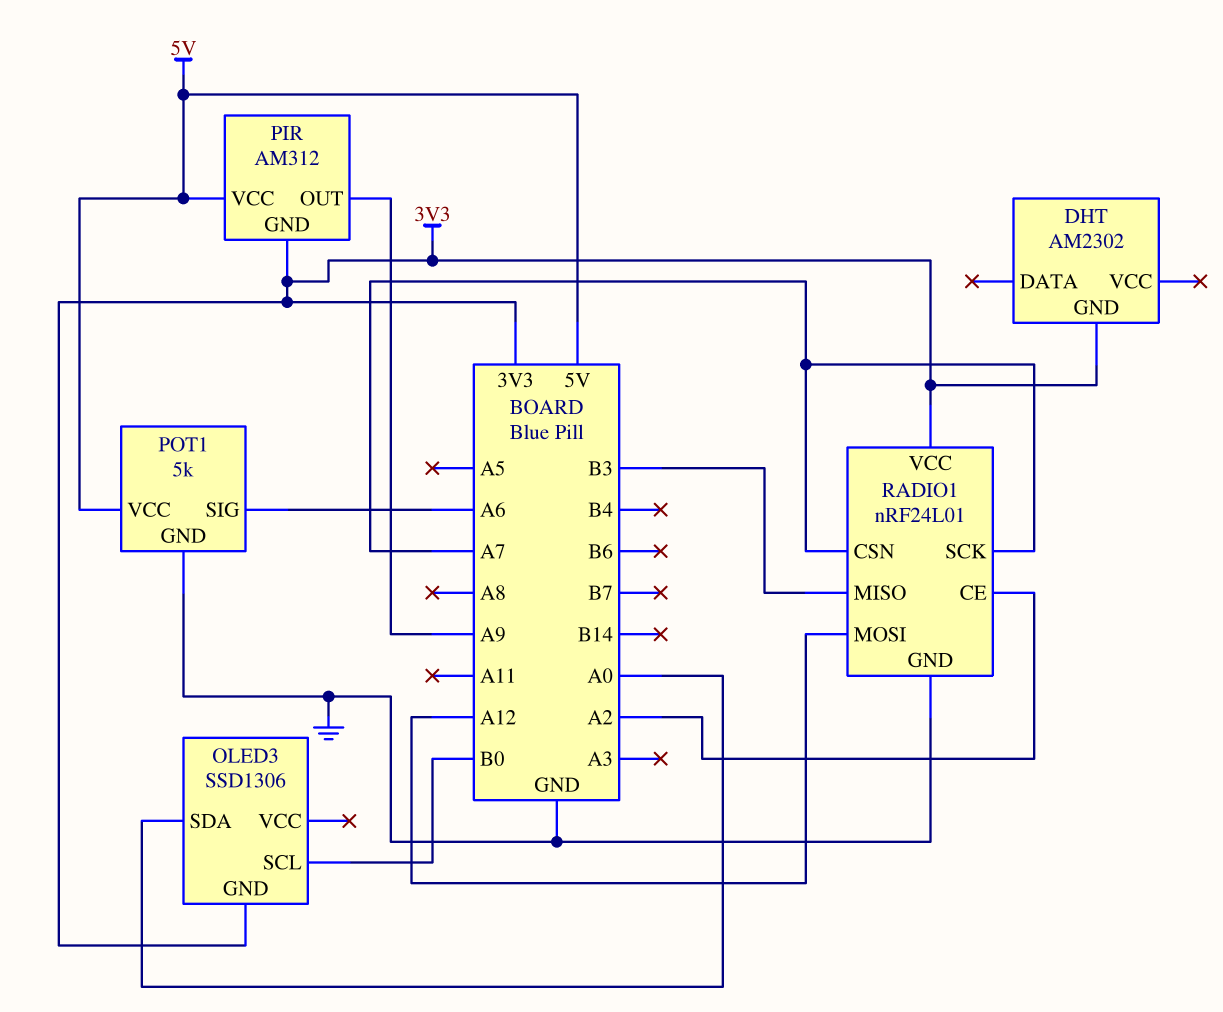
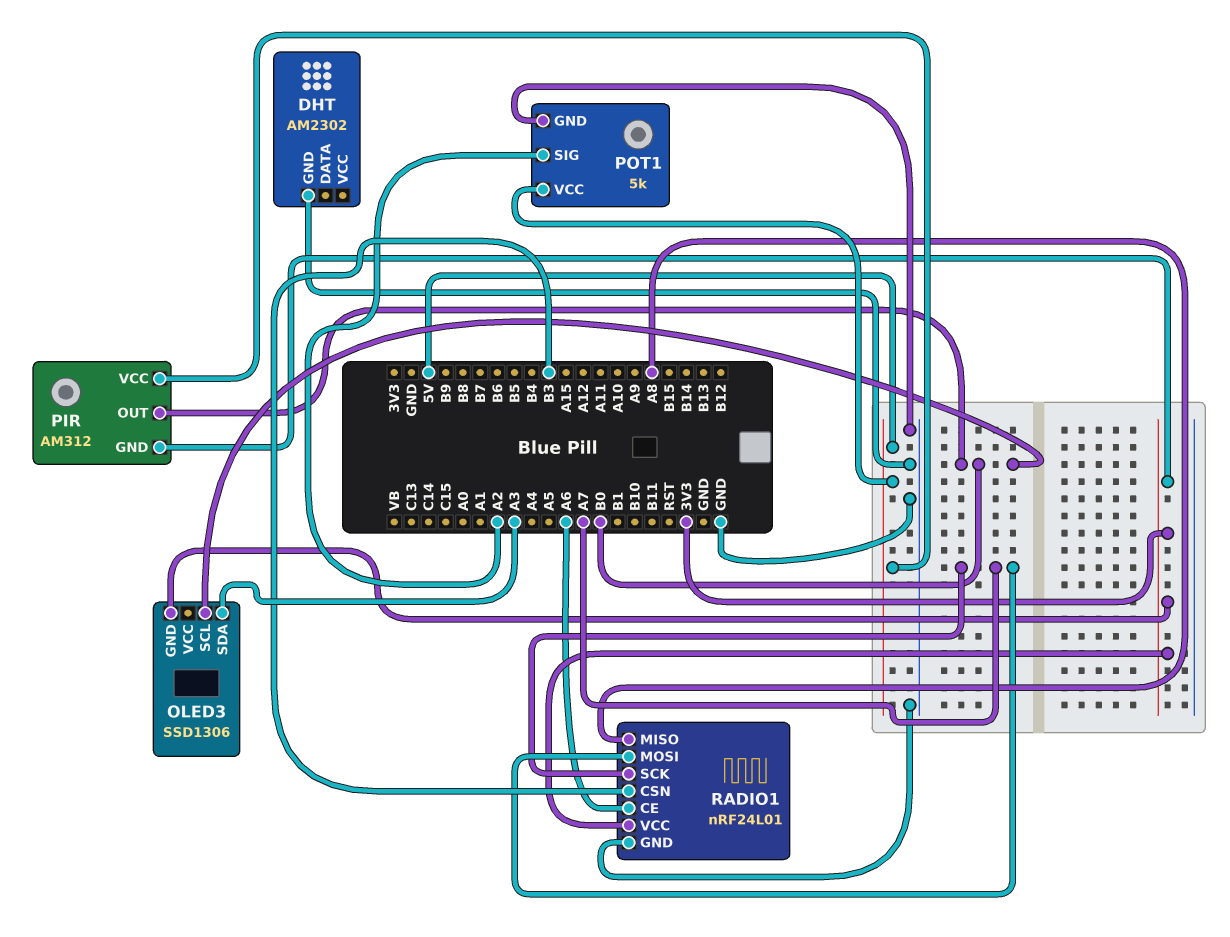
DHT pin GND: 3V3 -> GND
OLED3 pin SDA: A0 -> A3
PIR pin OUT: A9 -> B0
POT1 pin SIG: A6 -> A2
RADIO1 pin CE: A2 -> A6
RADIO1 pin CSN: A7 -> B3
RADIO1 pin MISO: B3 -> A8
RADIO1 pin MOSI: A12 -> A7

